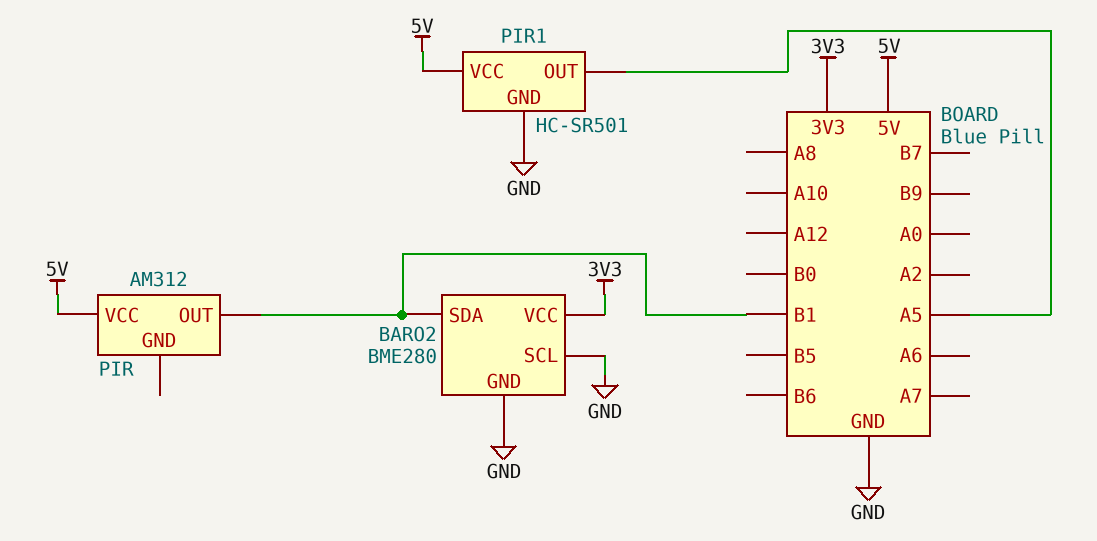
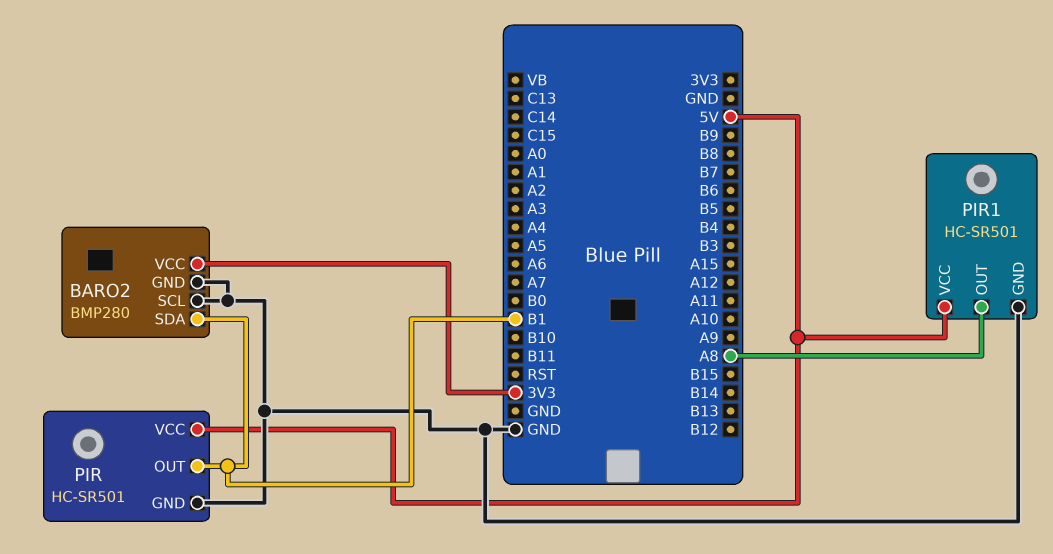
BARO2: BME280 -> BMP280
PIR: AM312 -> HC-SR501
PIR pin GND: none -> GND
PIR1 pin OUT: A5 -> A8

